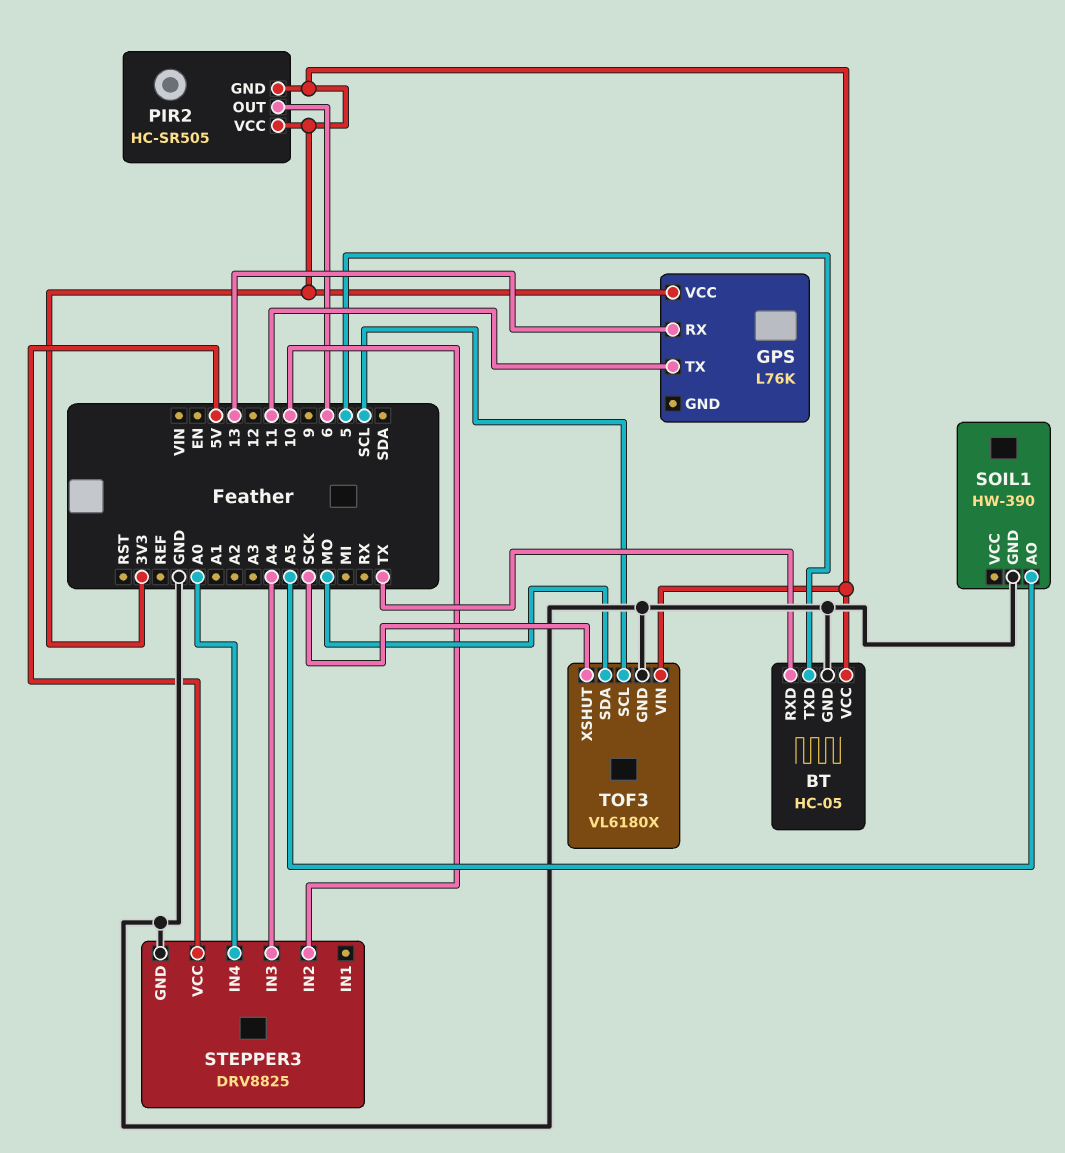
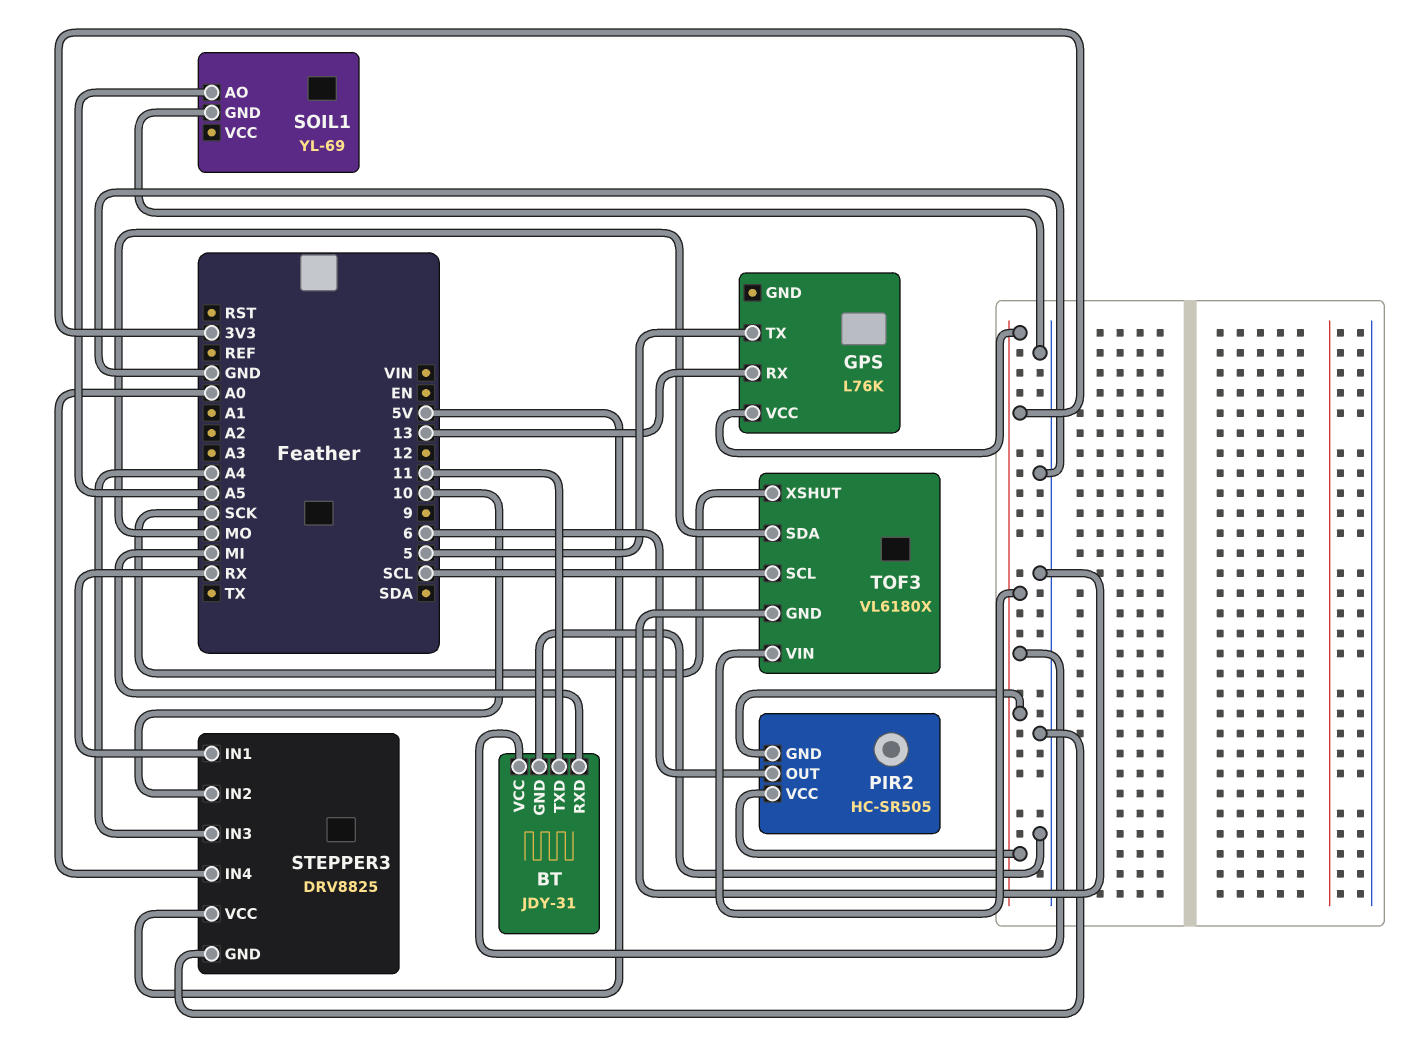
BT: HC-05 -> JDY-31
BT pin RXD: TX -> MI
BT pin TXD: 5 -> 11
GPS pin TX: 11 -> 5
SOIL1: HW-390 -> YL-69
STEPPER3 pin IN1: none -> RX

